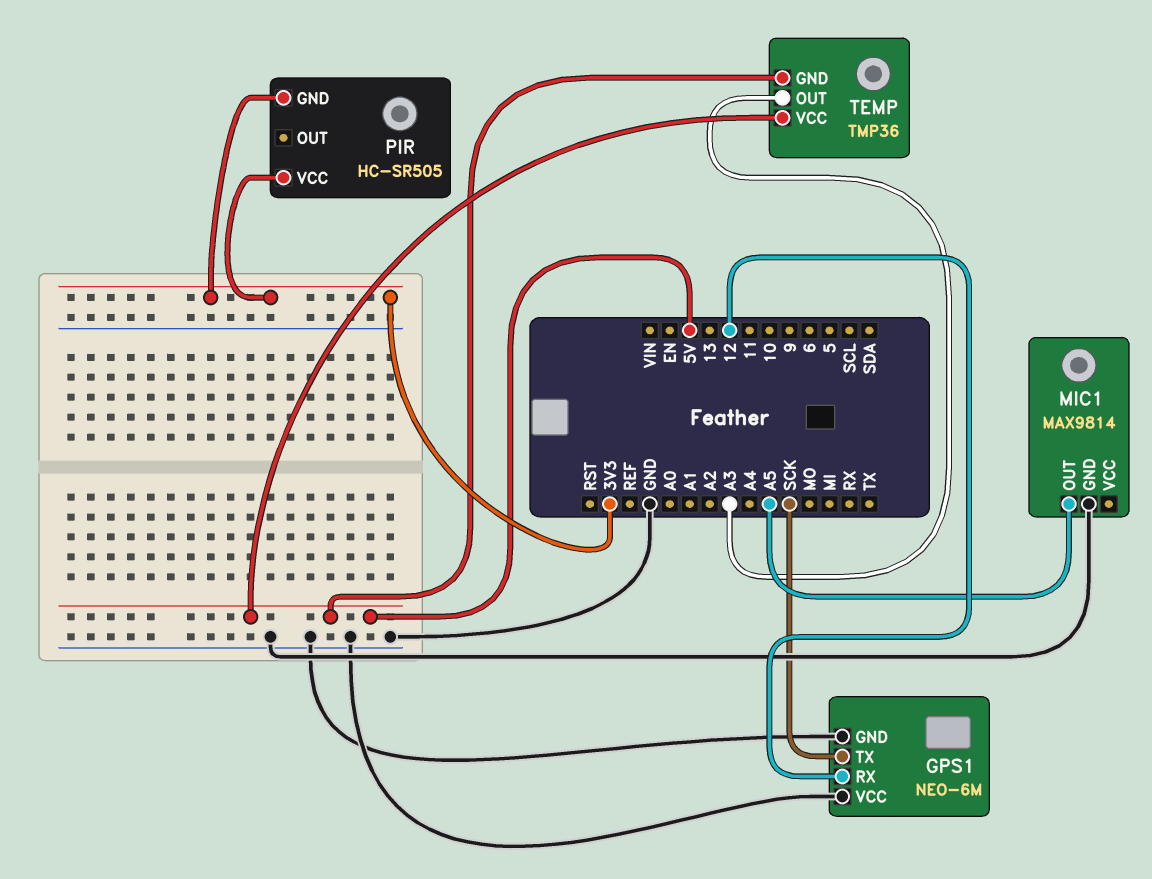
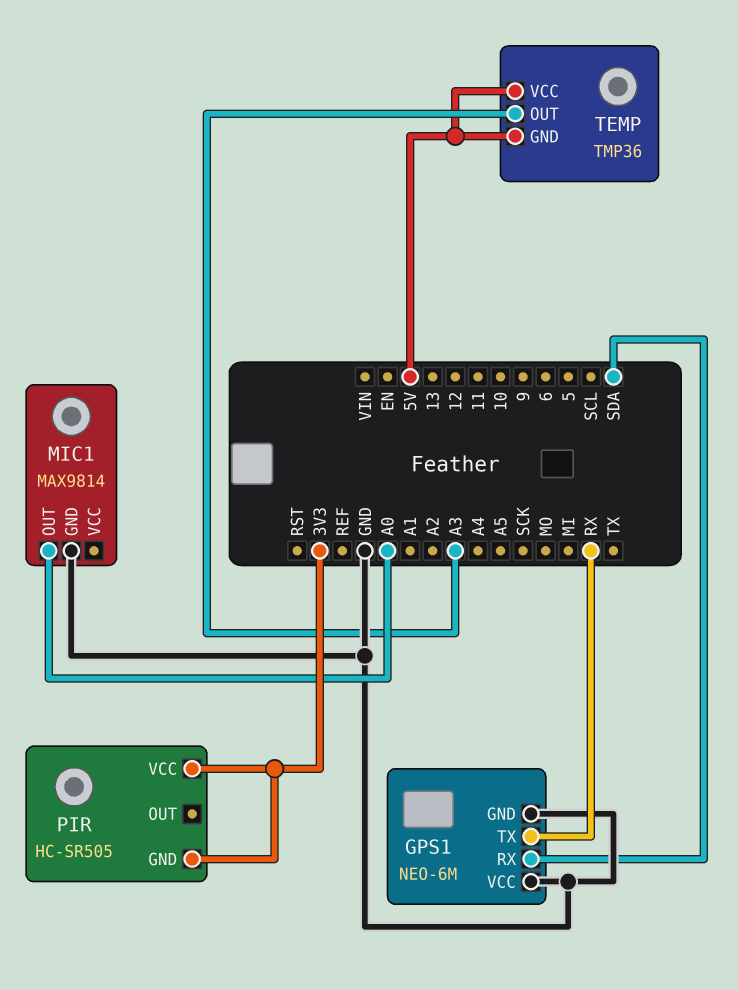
GPS1 pin RX: 12 -> SDA
GPS1 pin TX: SCK -> RX
MIC1 pin OUT: A5 -> A0

